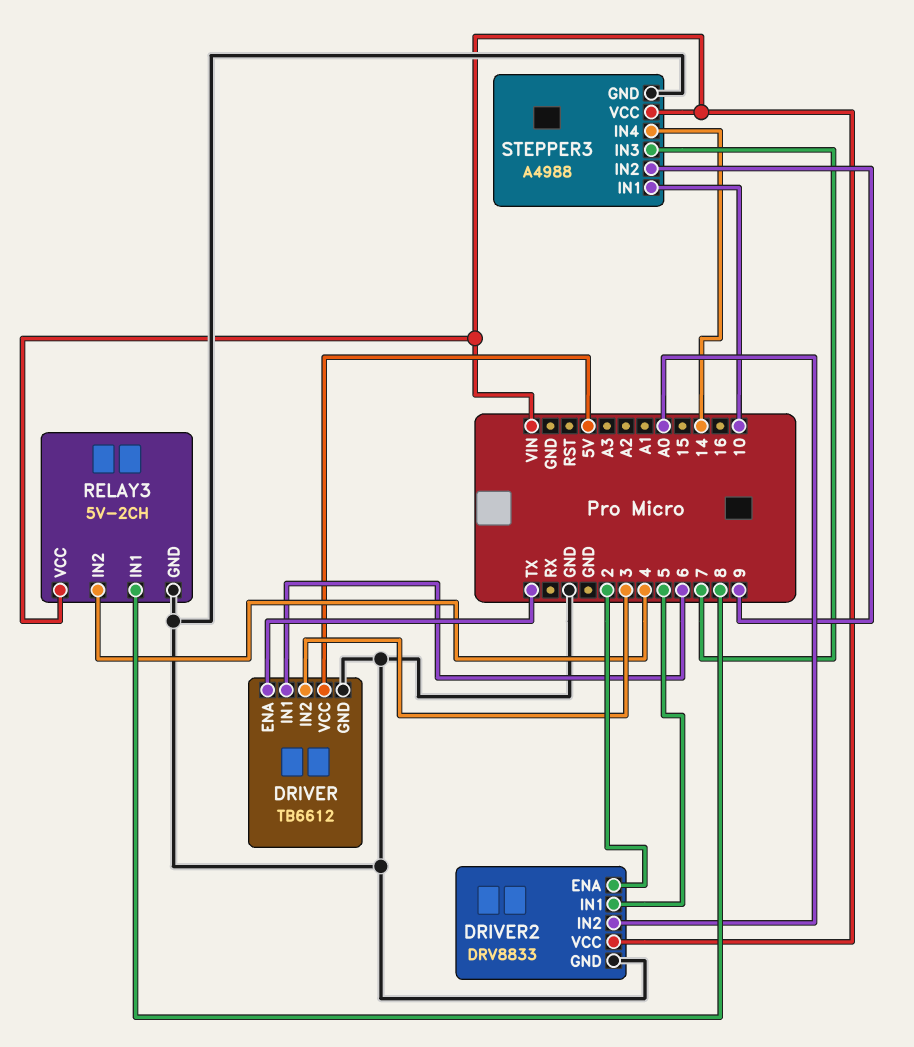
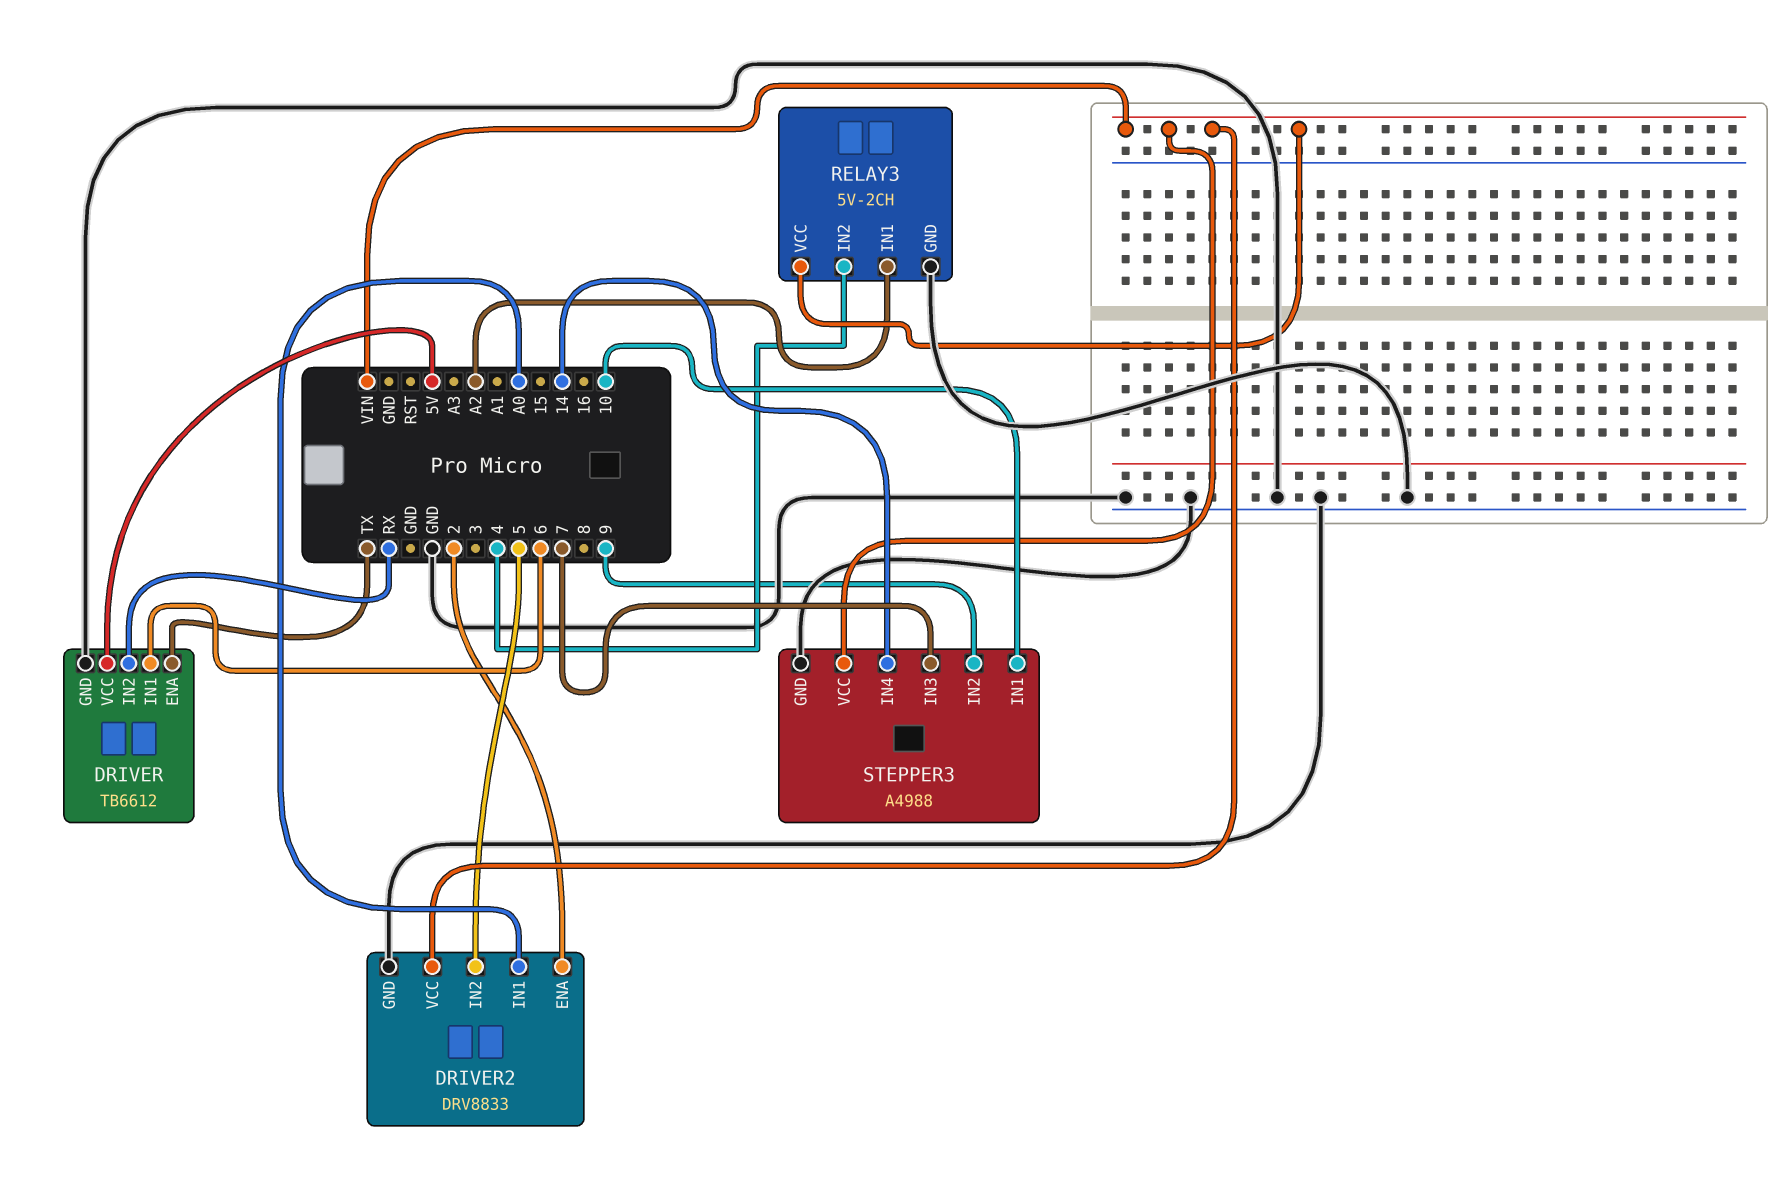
DRIVER pin IN2: 3 -> RX
DRIVER2 pin IN1: 5 -> A0
DRIVER2 pin IN2: A0 -> 5
RELAY3 pin IN1: 8 -> A2

